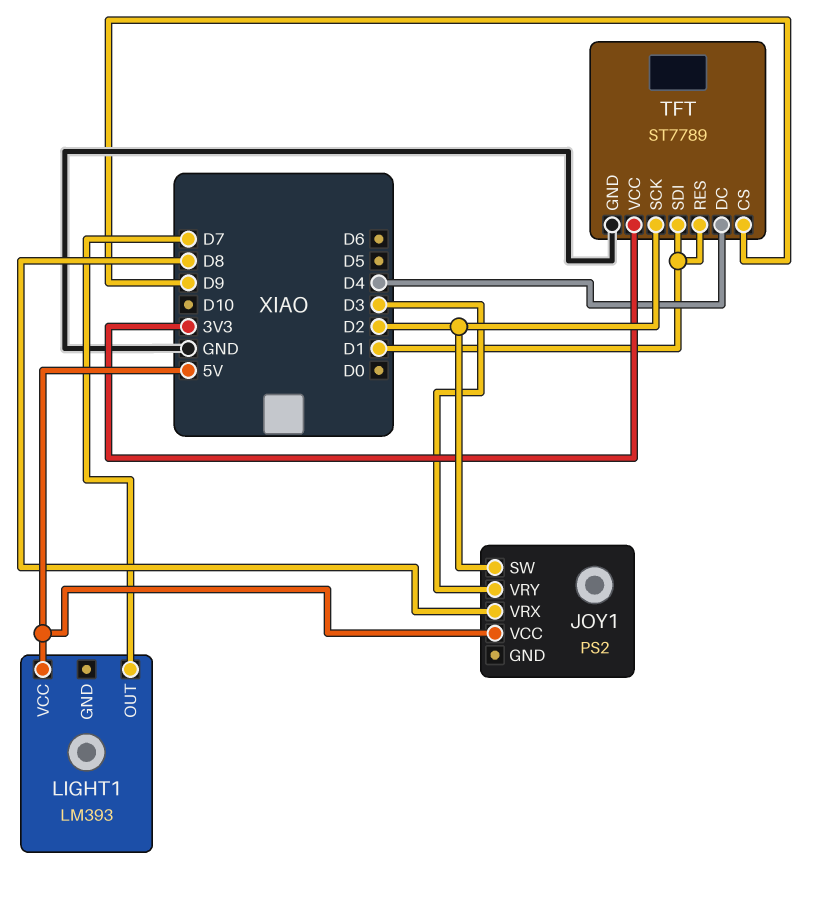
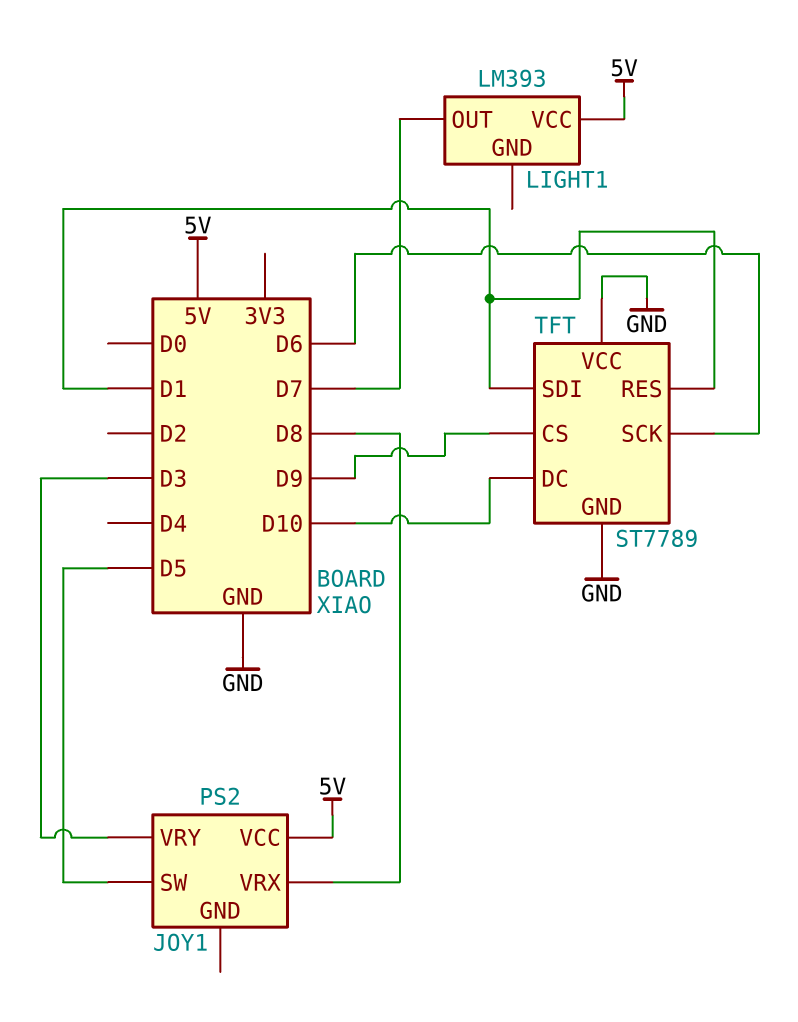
JOY1 pin SW: D2 -> D5
TFT pin DC: D4 -> D10
TFT pin SCK: D2 -> D6
TFT pin VCC: 3V3 -> GND

